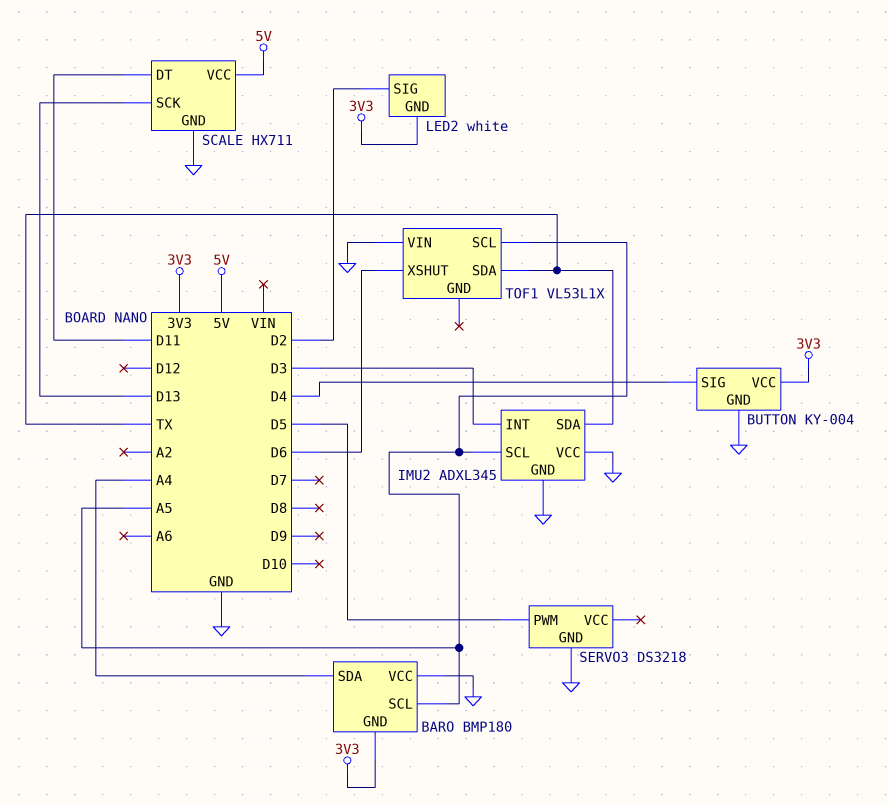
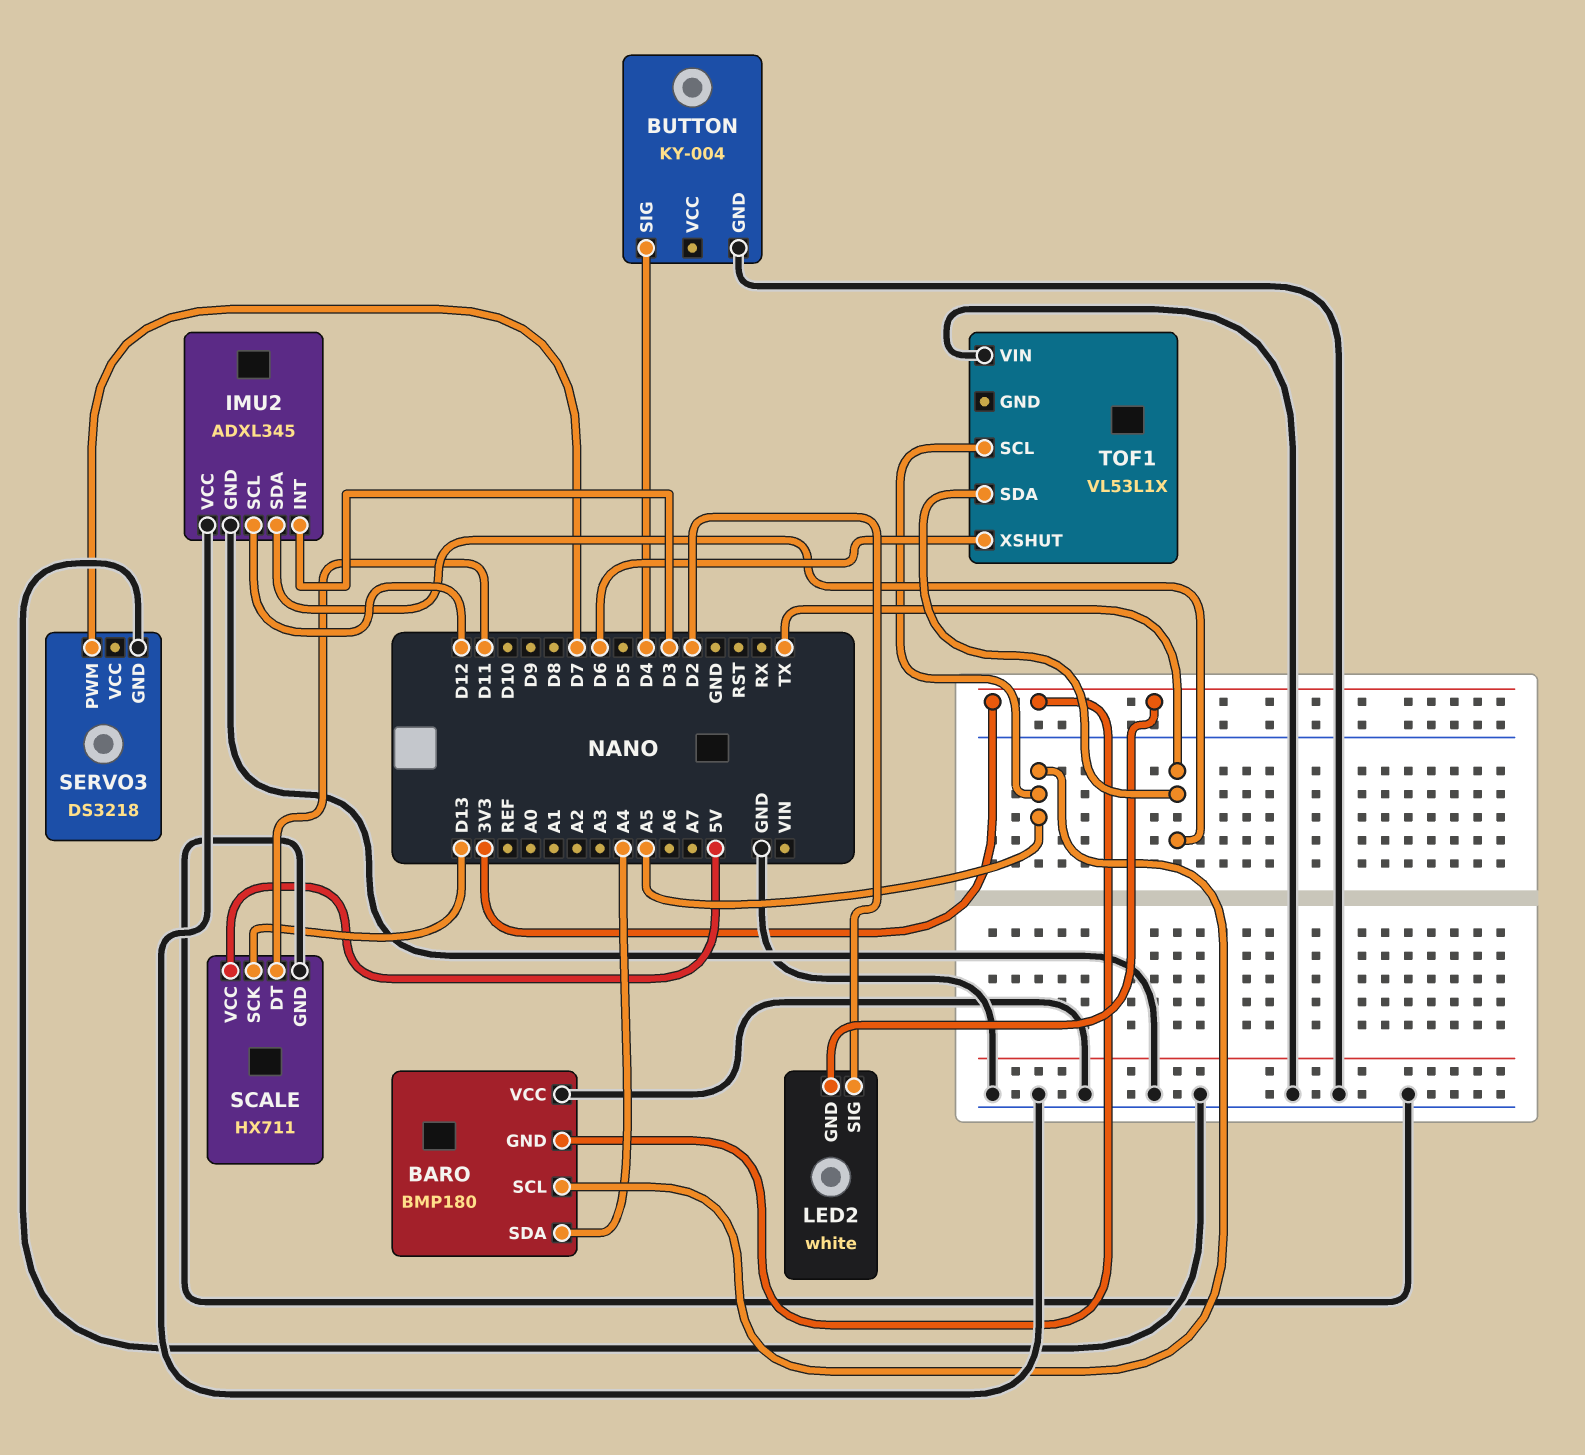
BUTTON pin VCC: 3V3 -> none
IMU2 pin SCL: A5 -> D12
SERVO3 pin PWM: D5 -> D7

